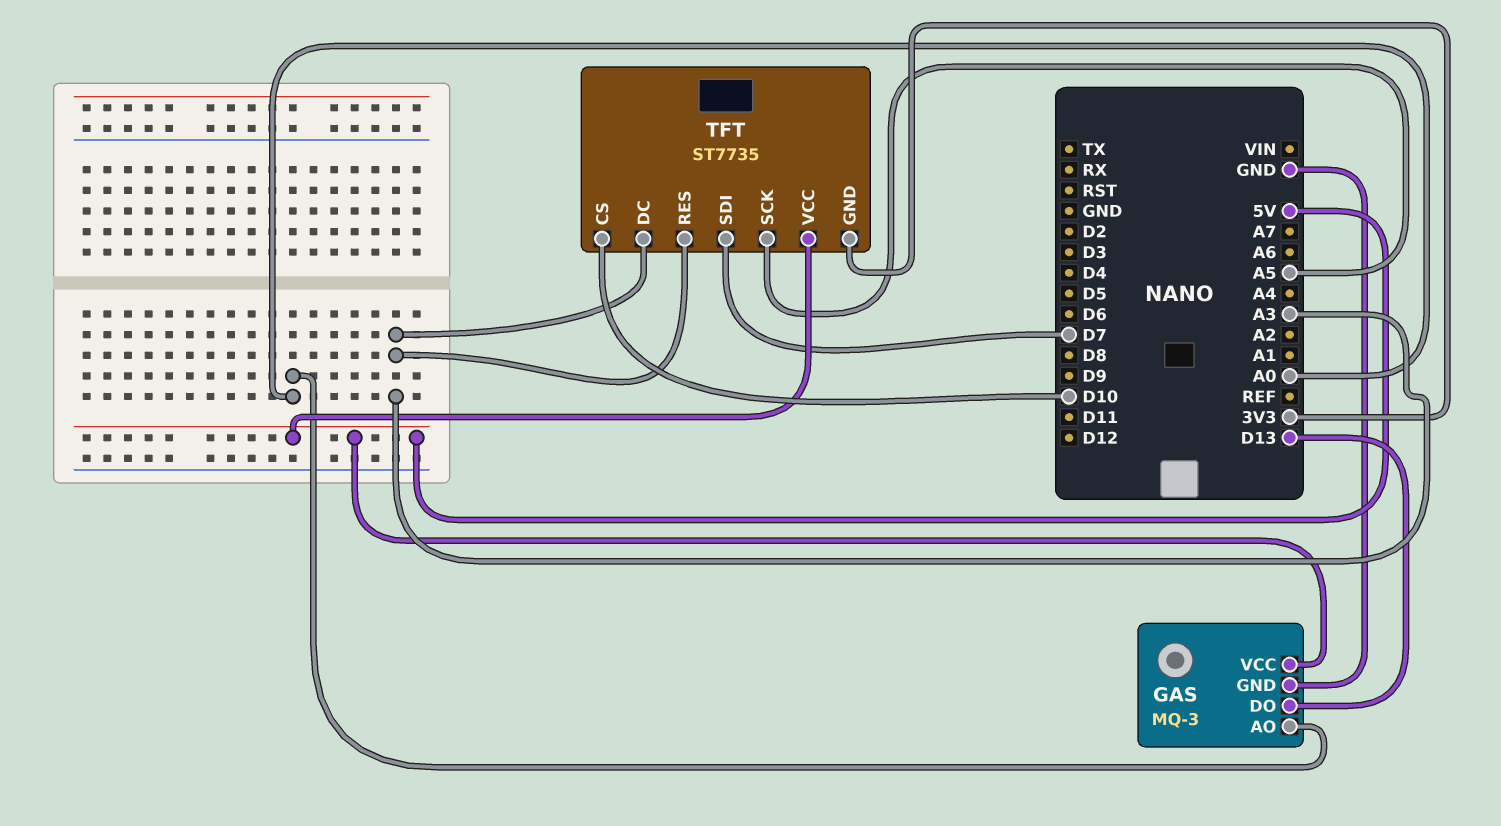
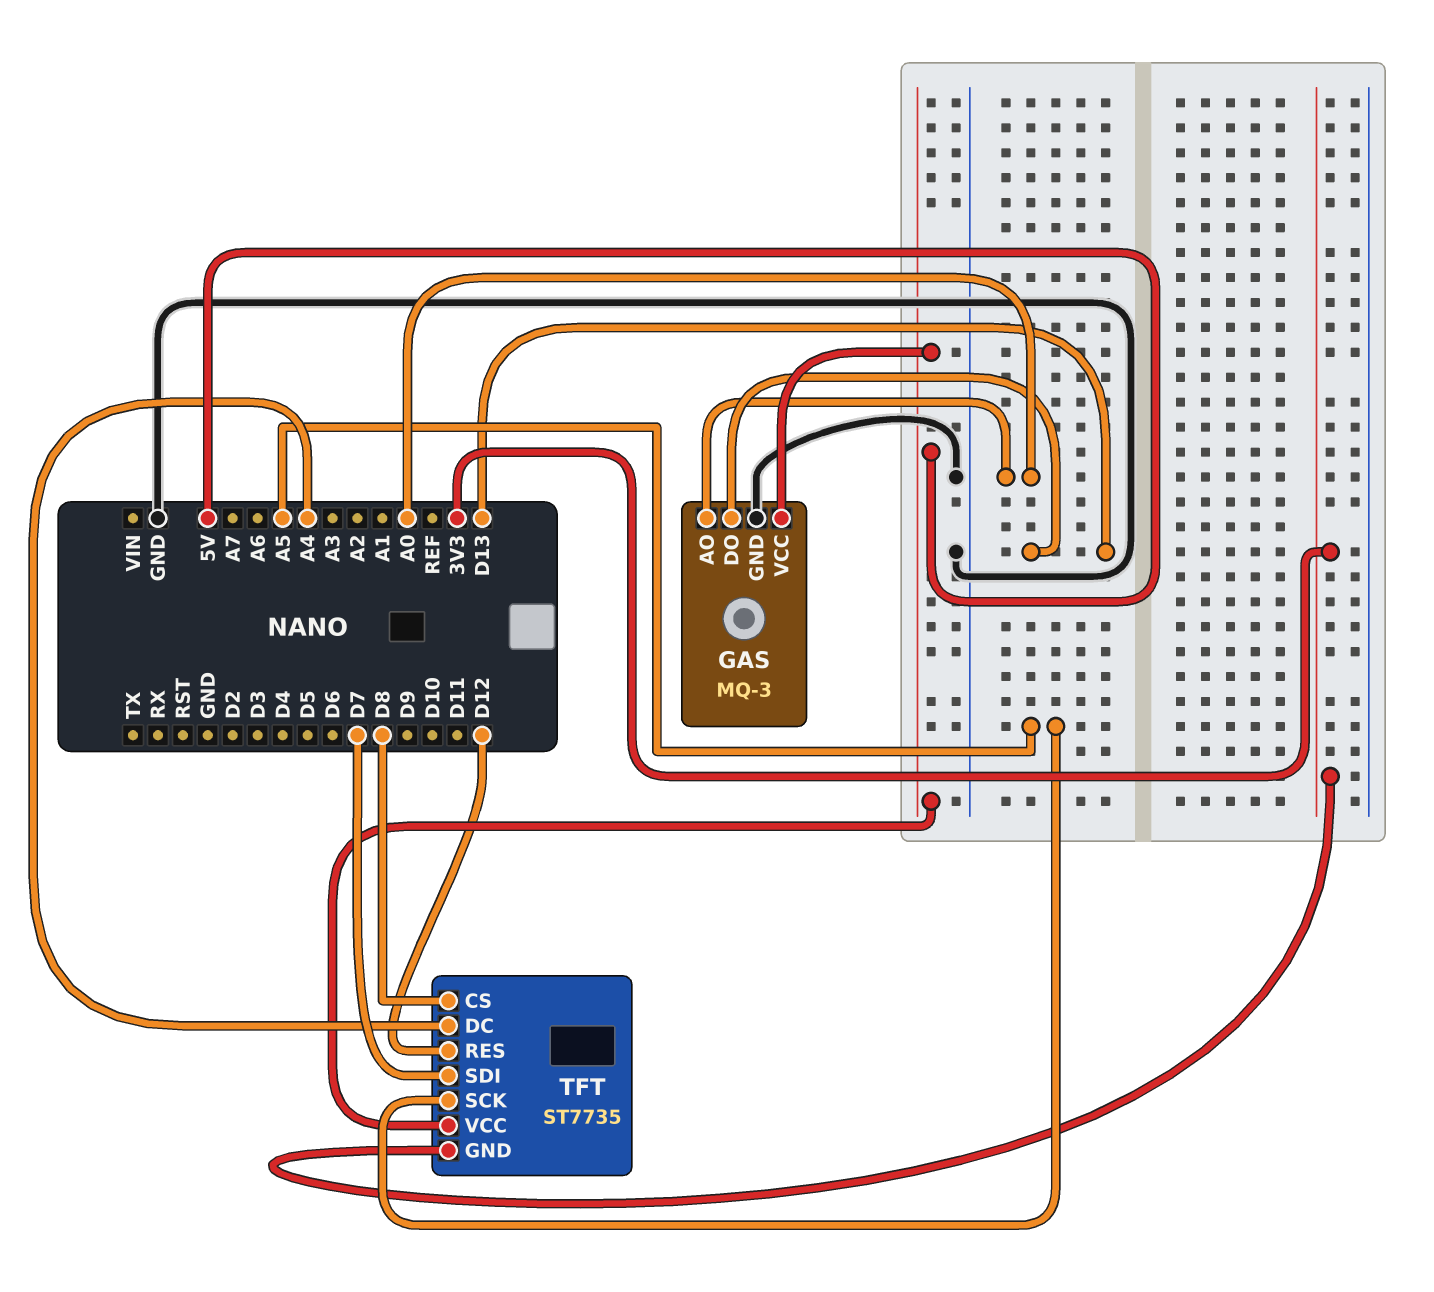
TFT pin CS: D10 -> D8
TFT pin DC: A3 -> A4
TFT pin RES: A3 -> D12

